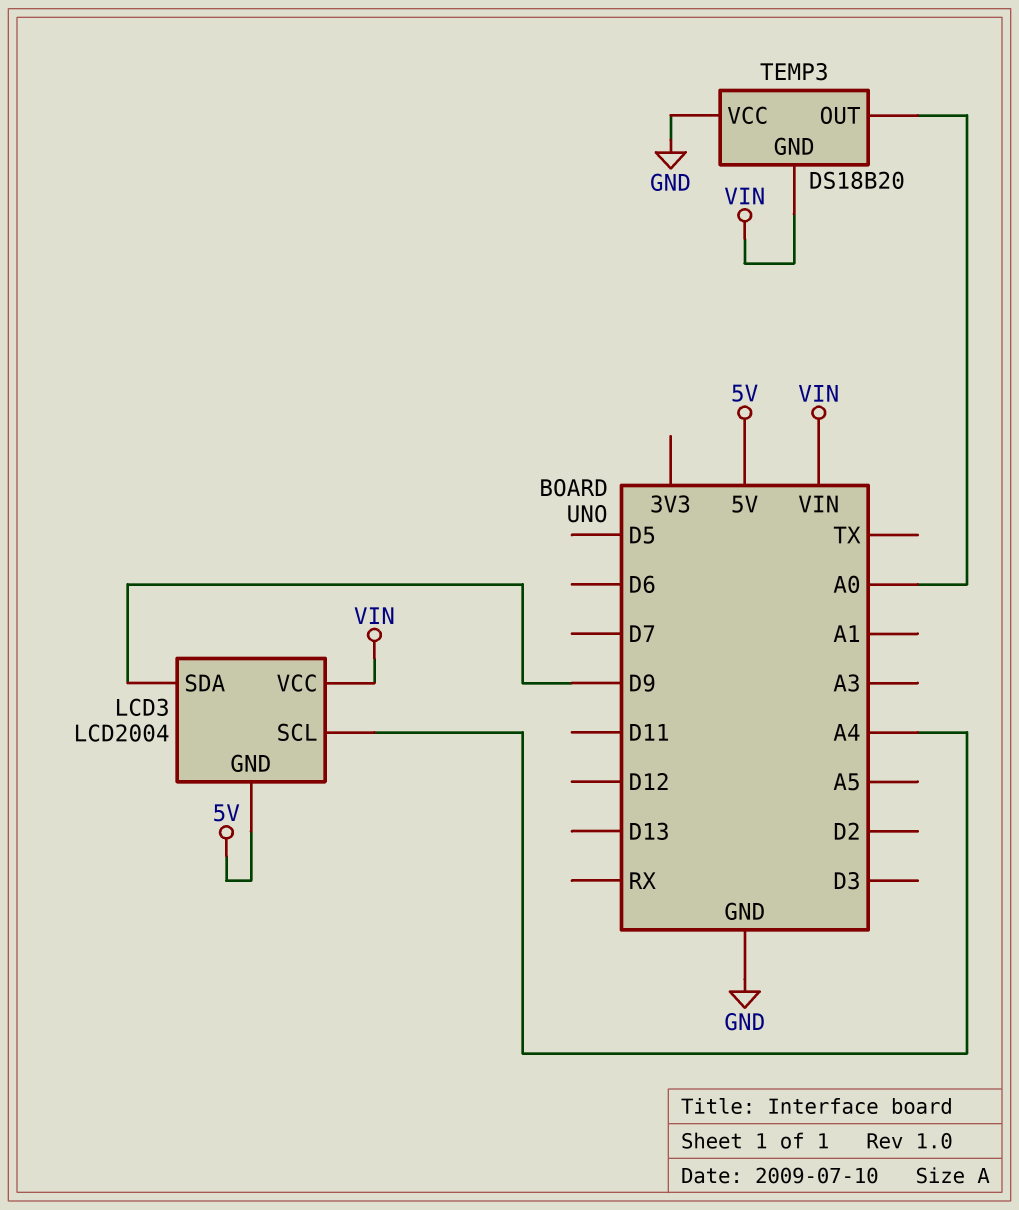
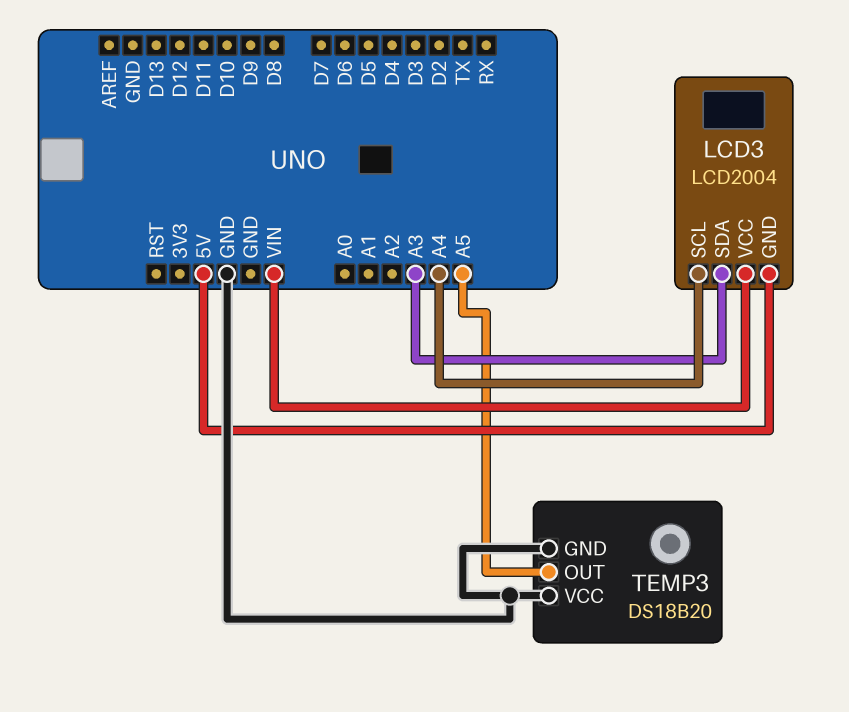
LCD3 pin SDA: D9 -> A3
TEMP3 pin GND: VIN -> GND
TEMP3 pin OUT: A0 -> A5

